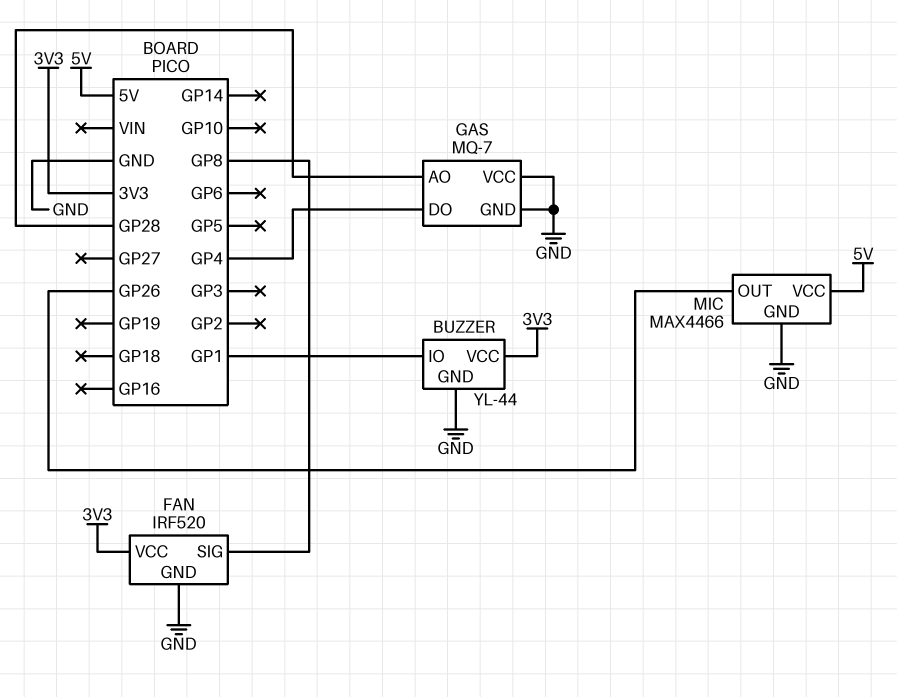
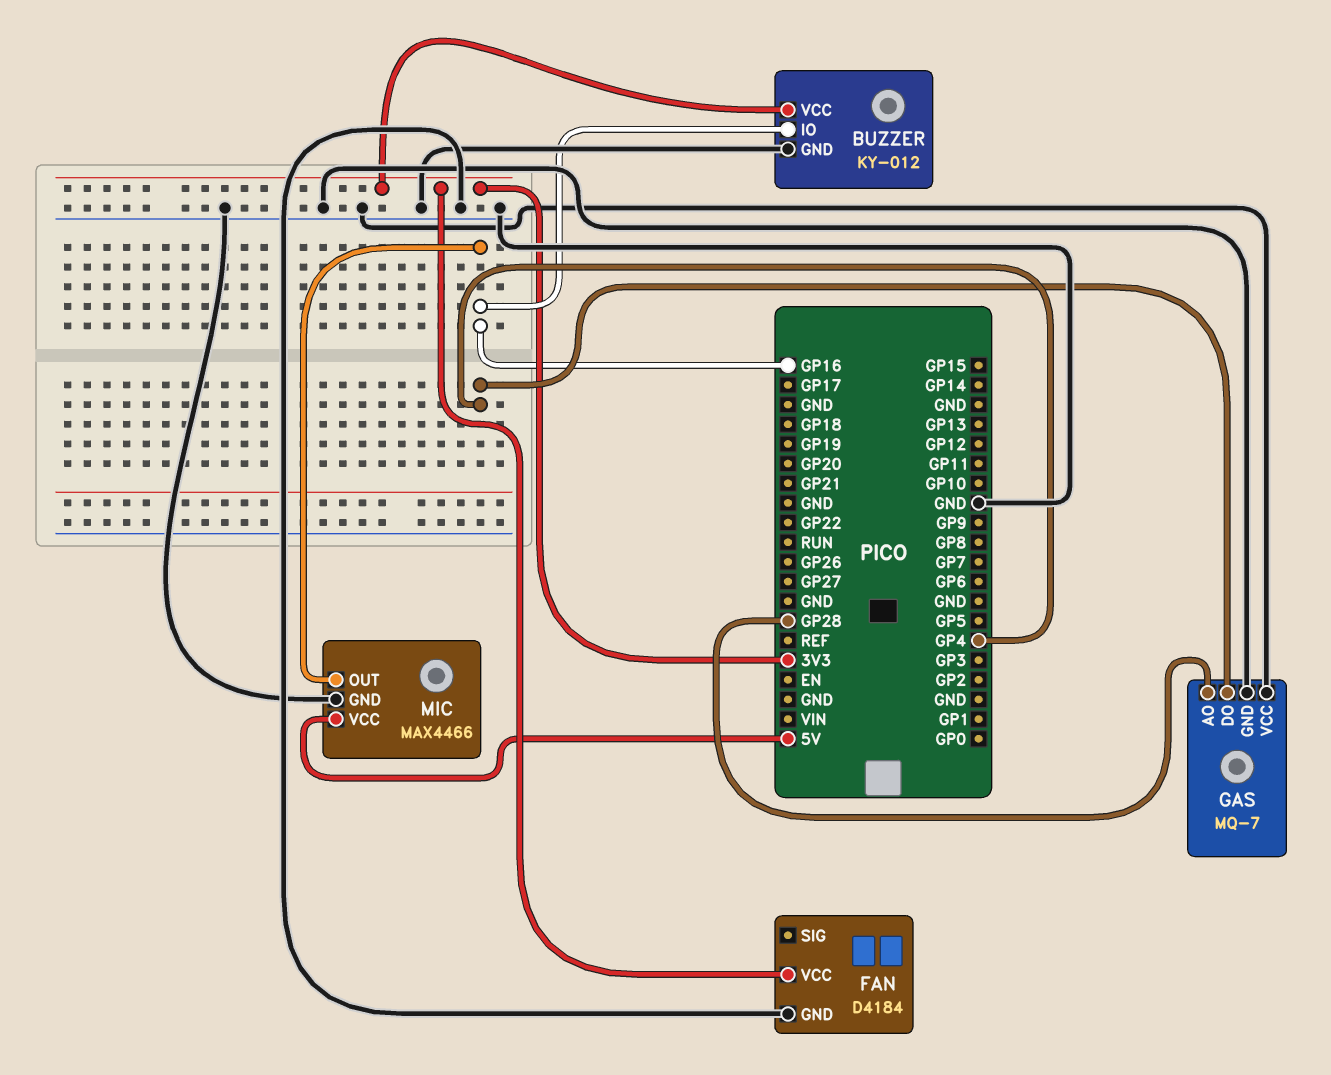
BUZZER: YL-44 -> KY-012
BUZZER pin IO: GP1 -> GP16
FAN: IRF520 -> D4184
FAN pin SIG: GP8 -> none
MIC pin OUT: GP26 -> GP16

